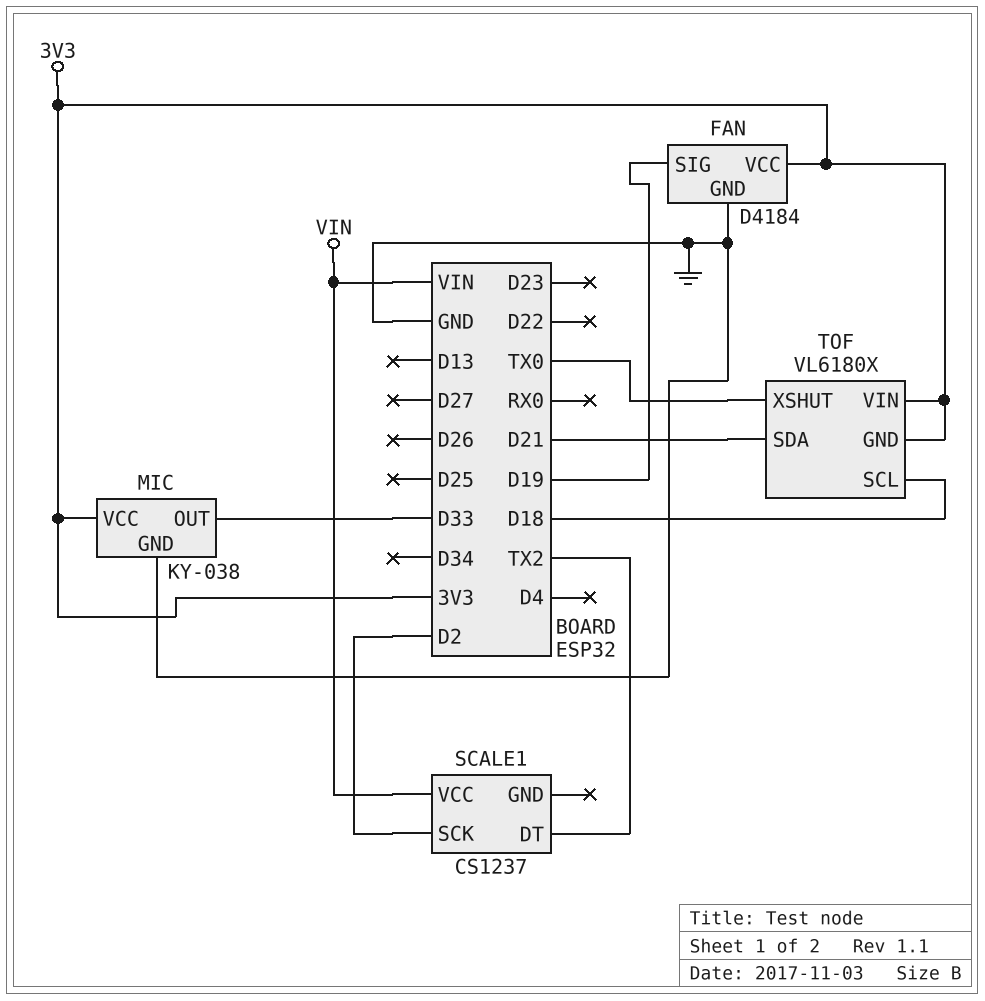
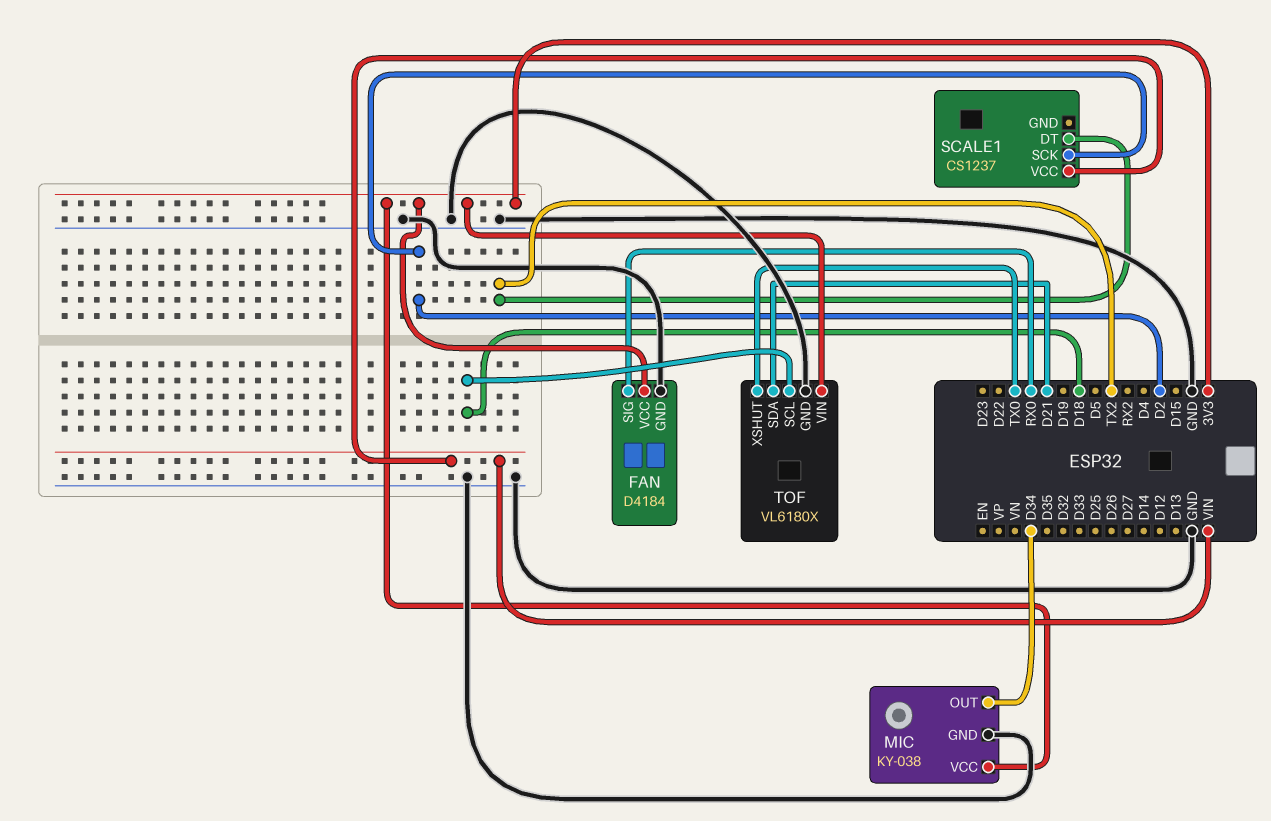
FAN pin SIG: D19 -> RX0
MIC pin OUT: D33 -> D34
TOF pin GND: 3V3 -> GND

